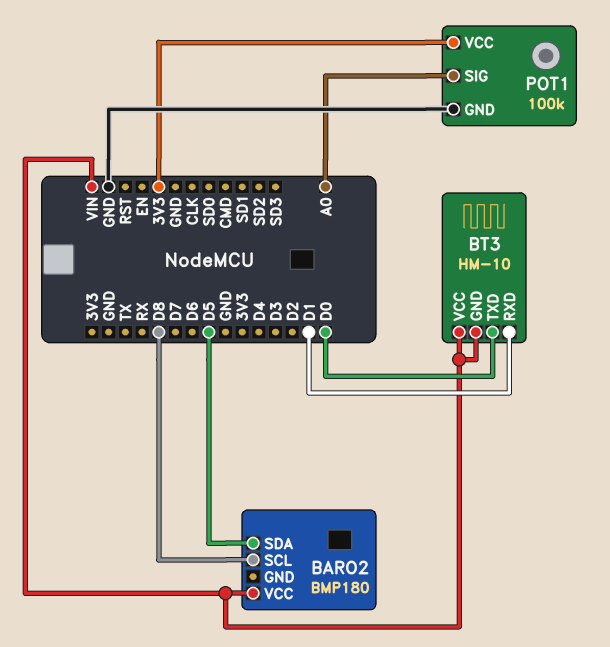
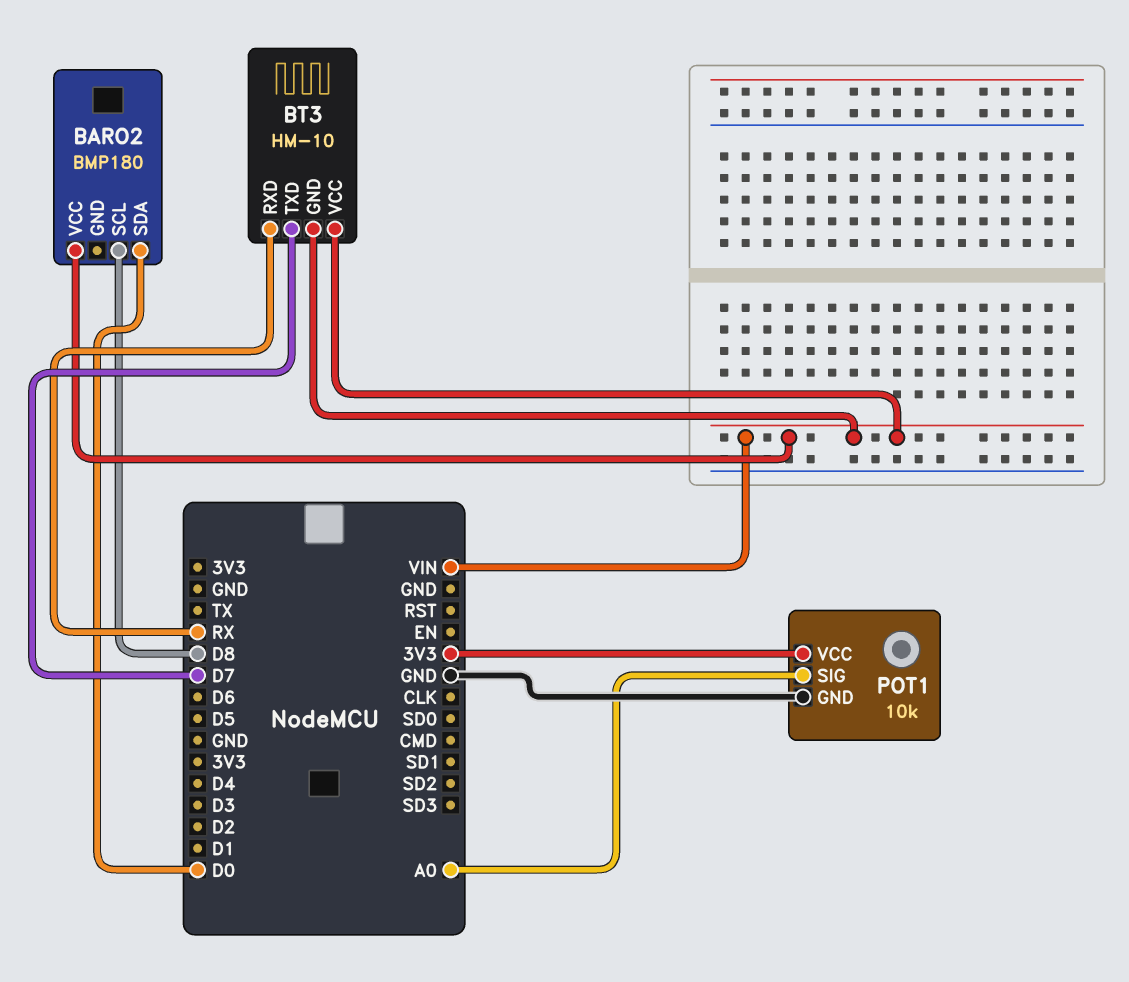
BARO2 pin SDA: D5 -> D0
BT3 pin RXD: D1 -> RX
BT3 pin TXD: D0 -> D7
POT1: 100k -> 10k

